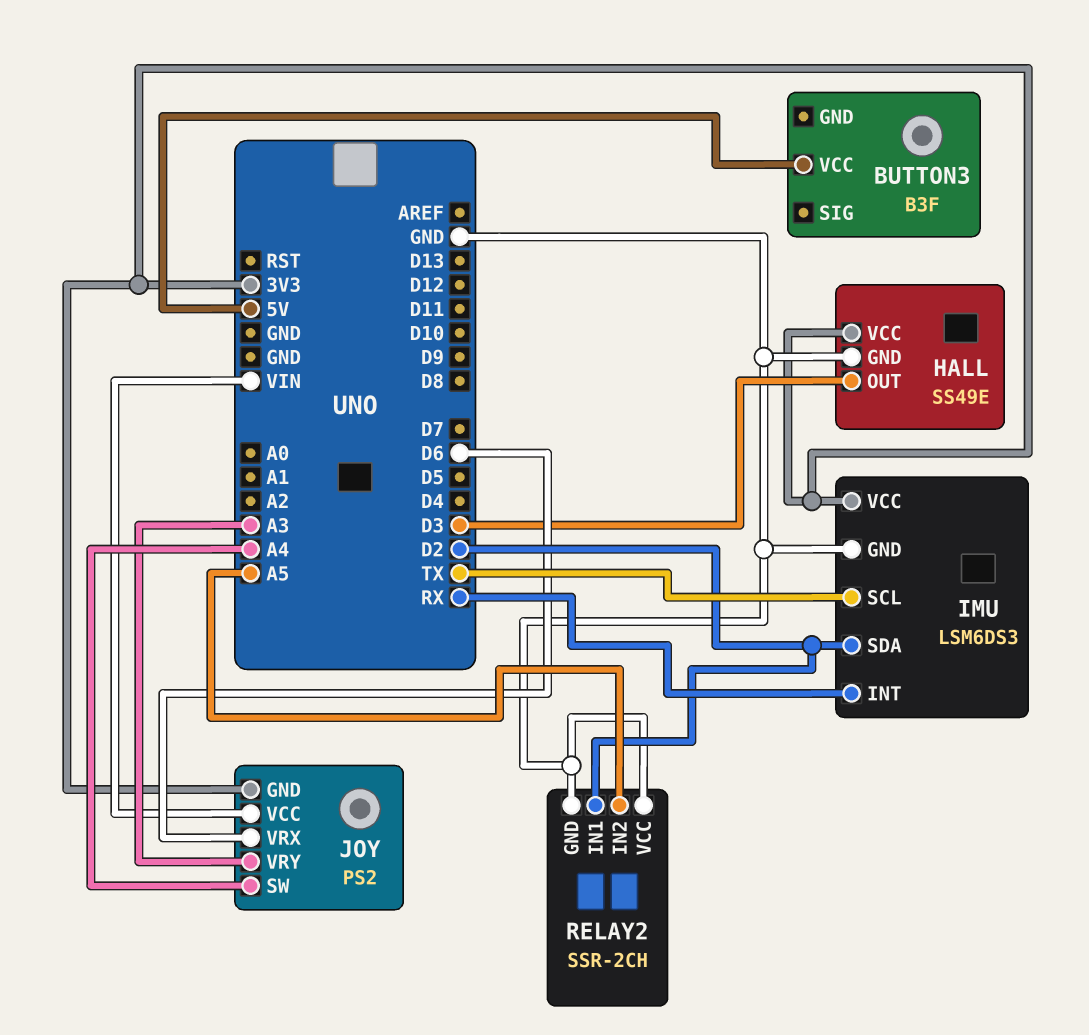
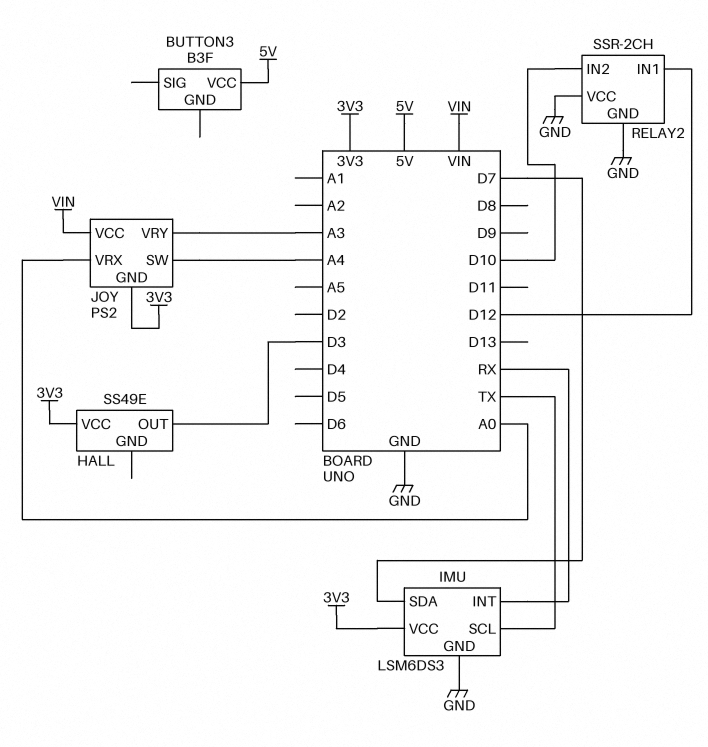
HALL pin GND: GND -> none
IMU pin SDA: D2 -> D7
JOY pin VRX: D6 -> A0
RELAY2 pin IN1: D2 -> D12
RELAY2 pin IN2: A5 -> D10

